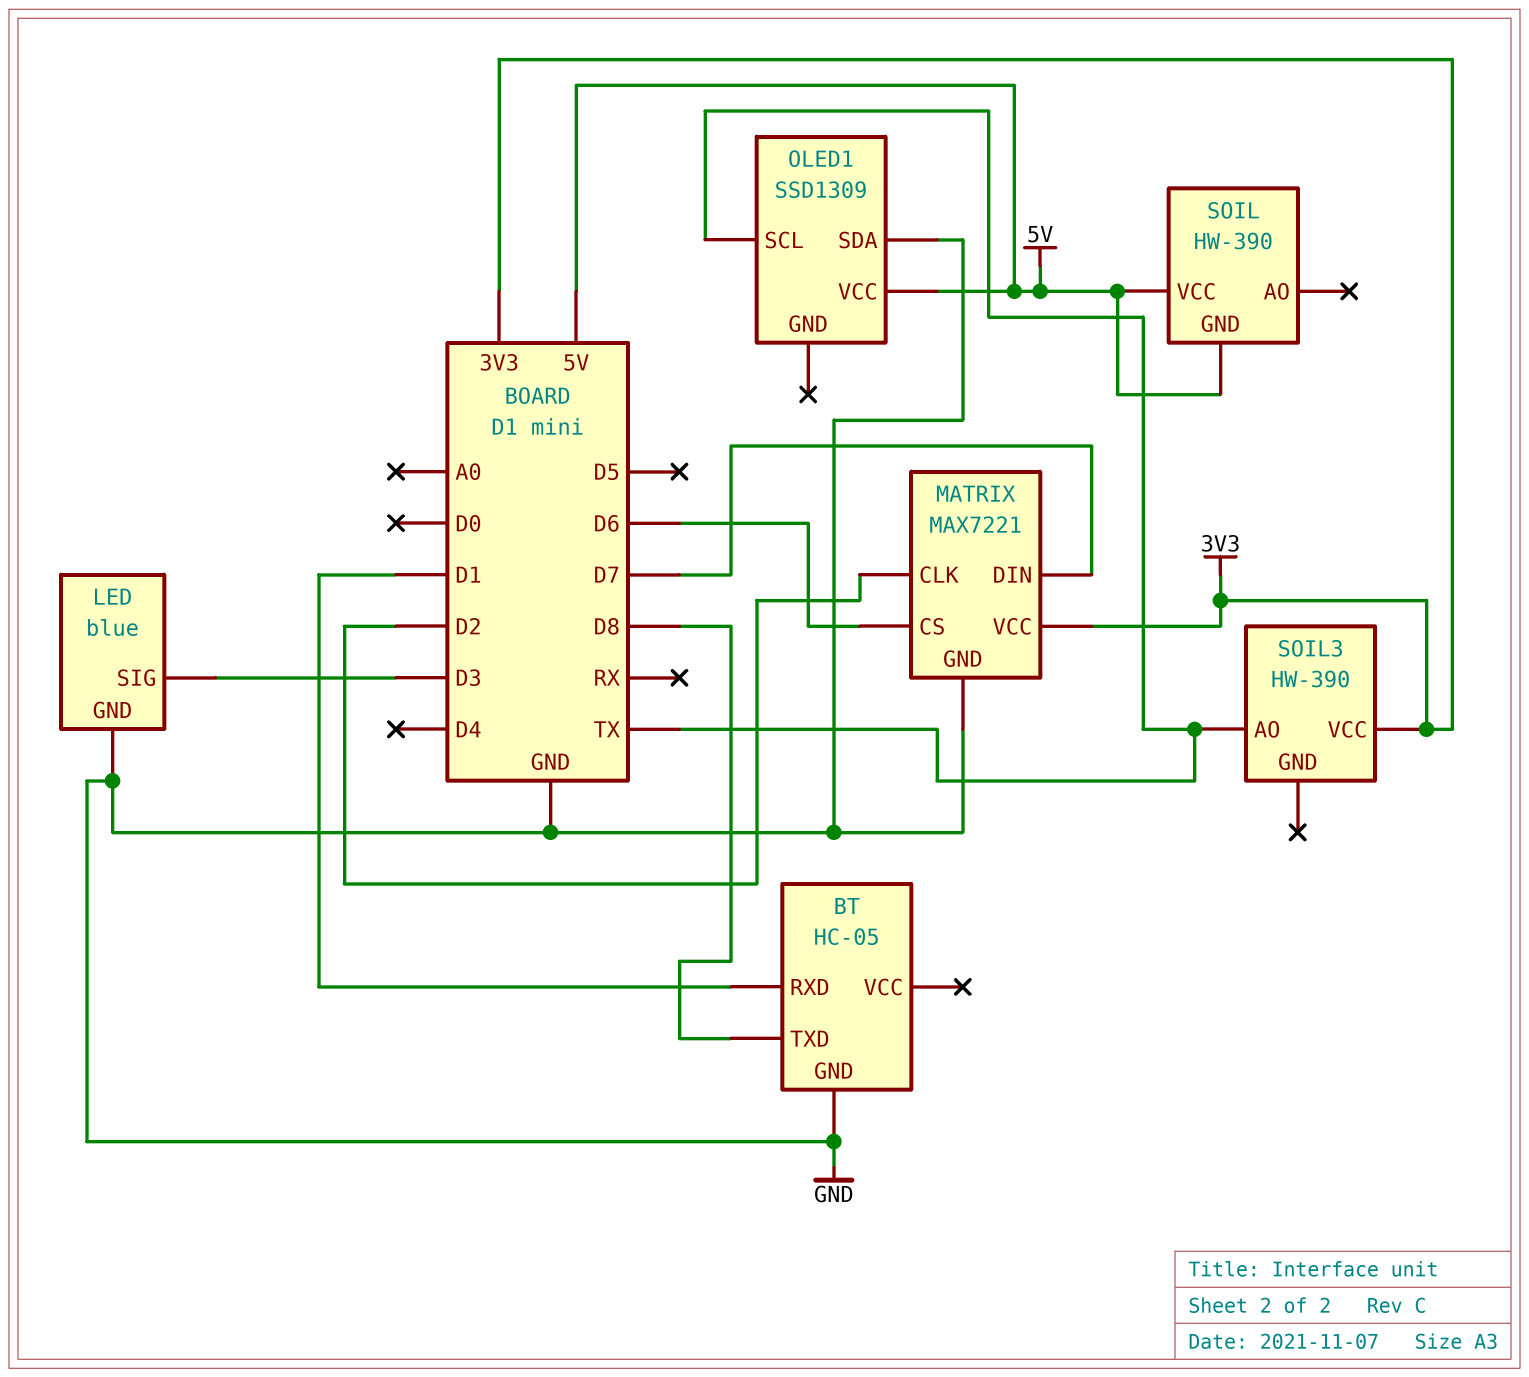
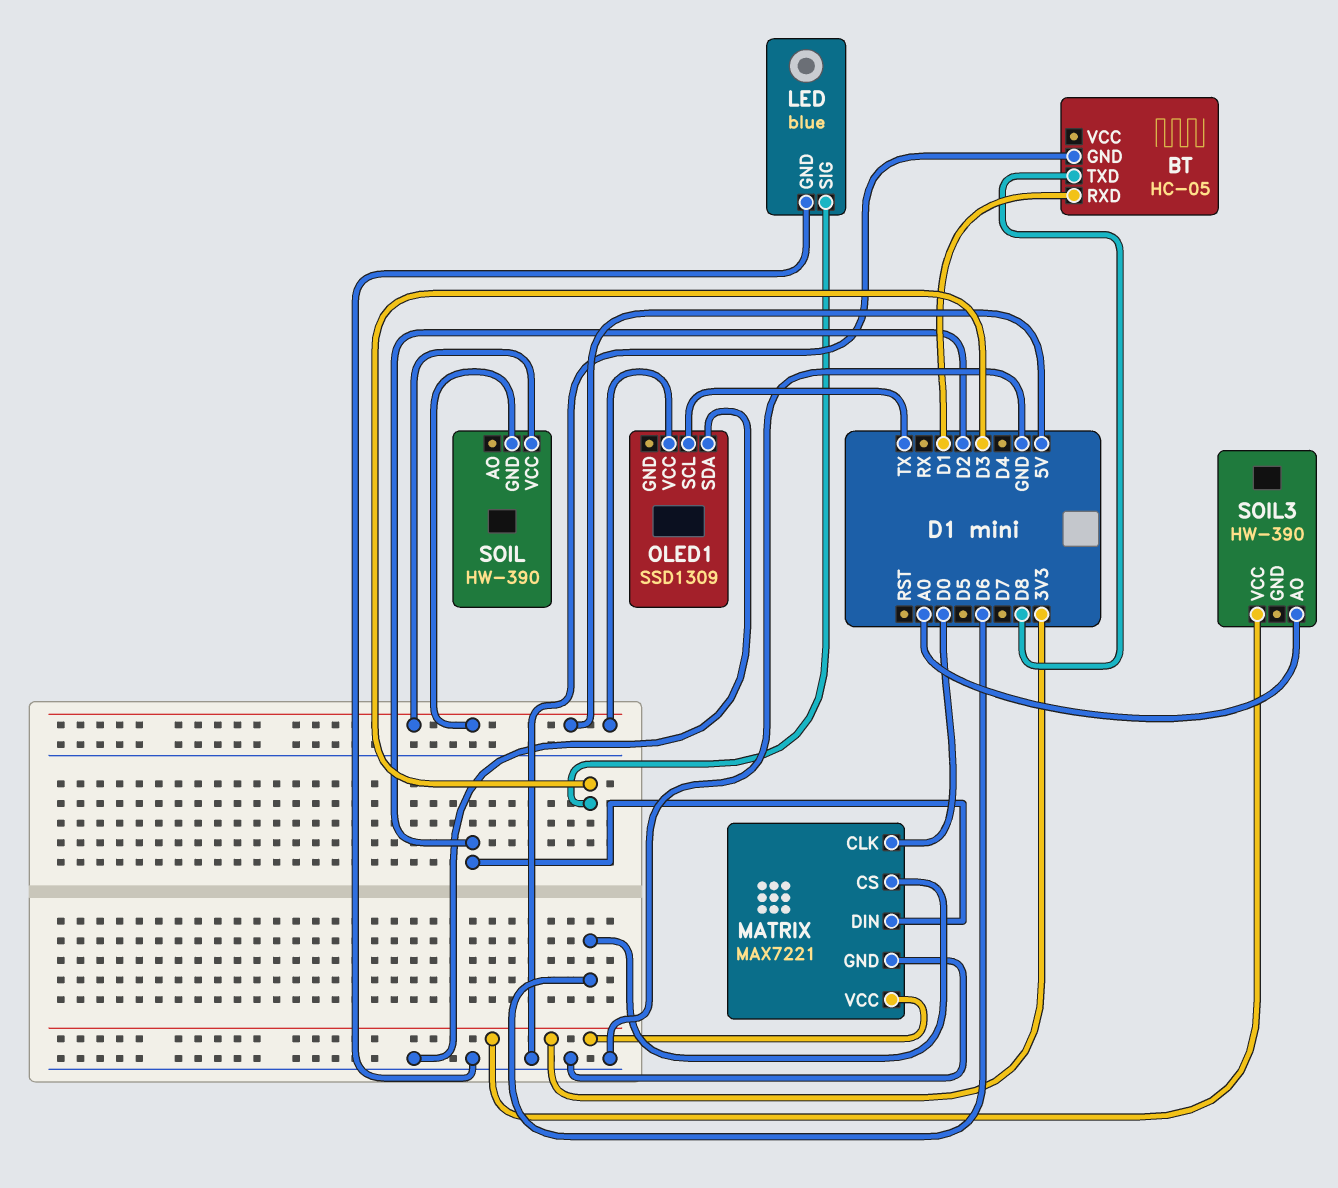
MATRIX pin CLK: D2 -> D0
MATRIX pin DIN: D7 -> D2
SOIL3 pin AO: TX -> A0

